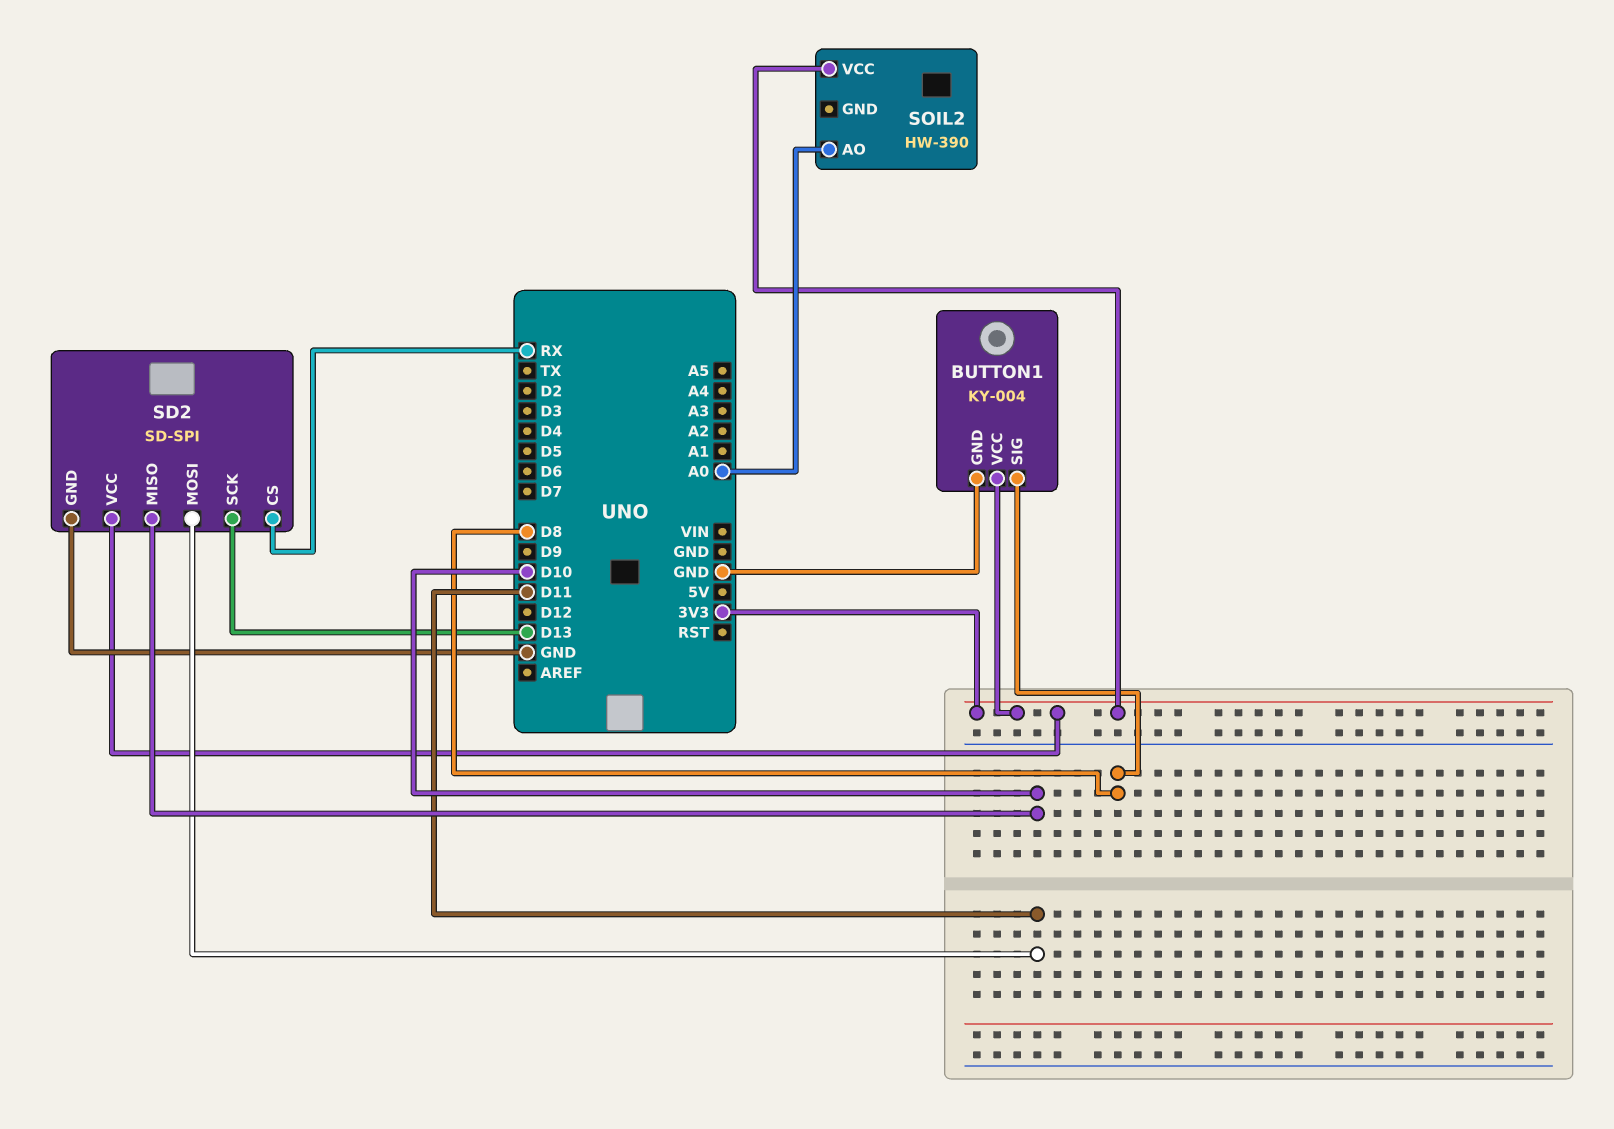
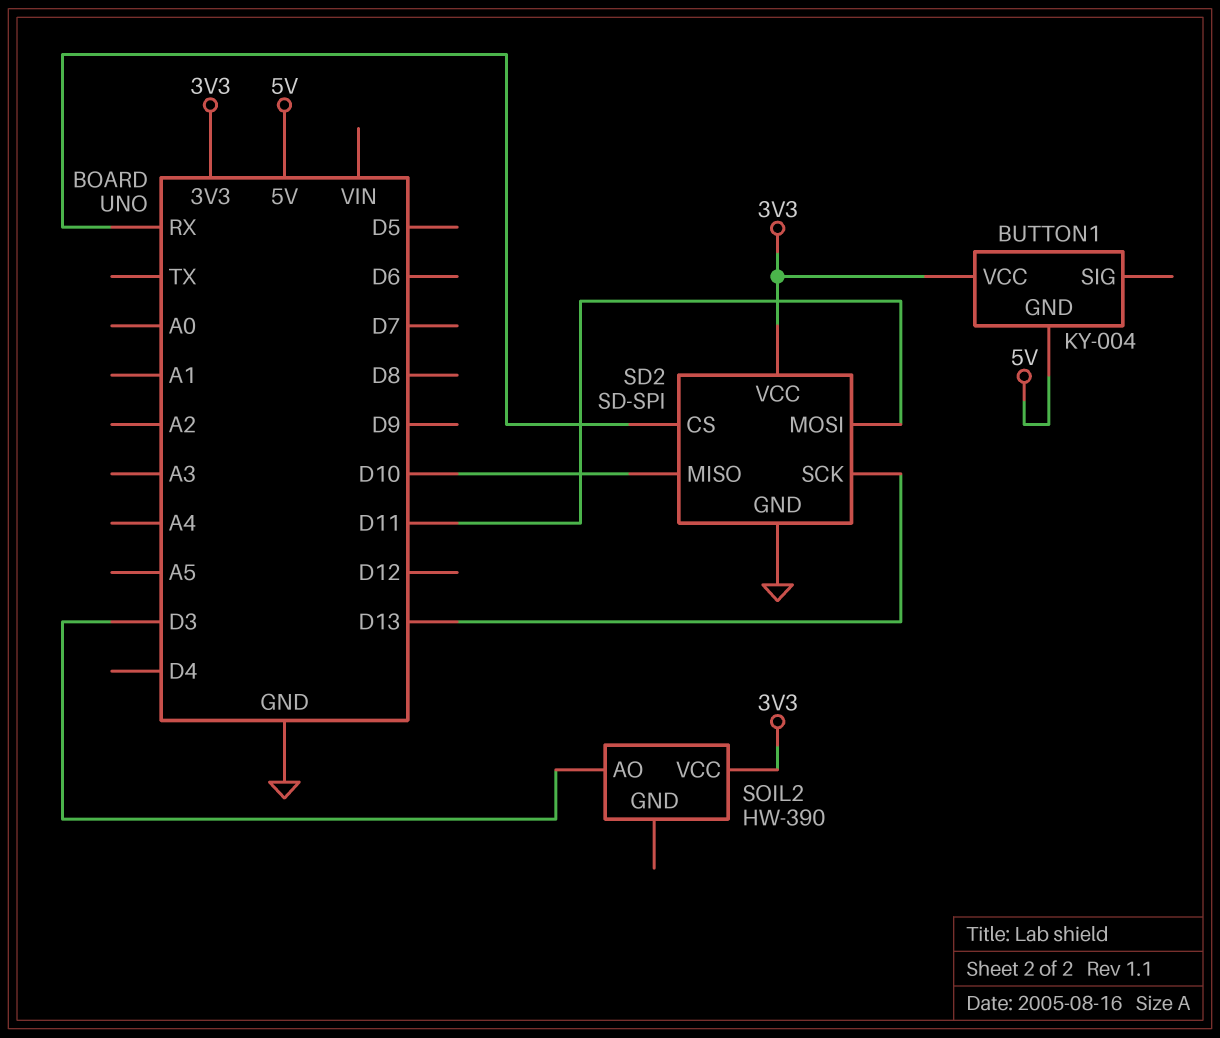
BUTTON1 pin GND: GND -> 5V
BUTTON1 pin SIG: D8 -> none
SOIL2 pin AO: A0 -> D3

